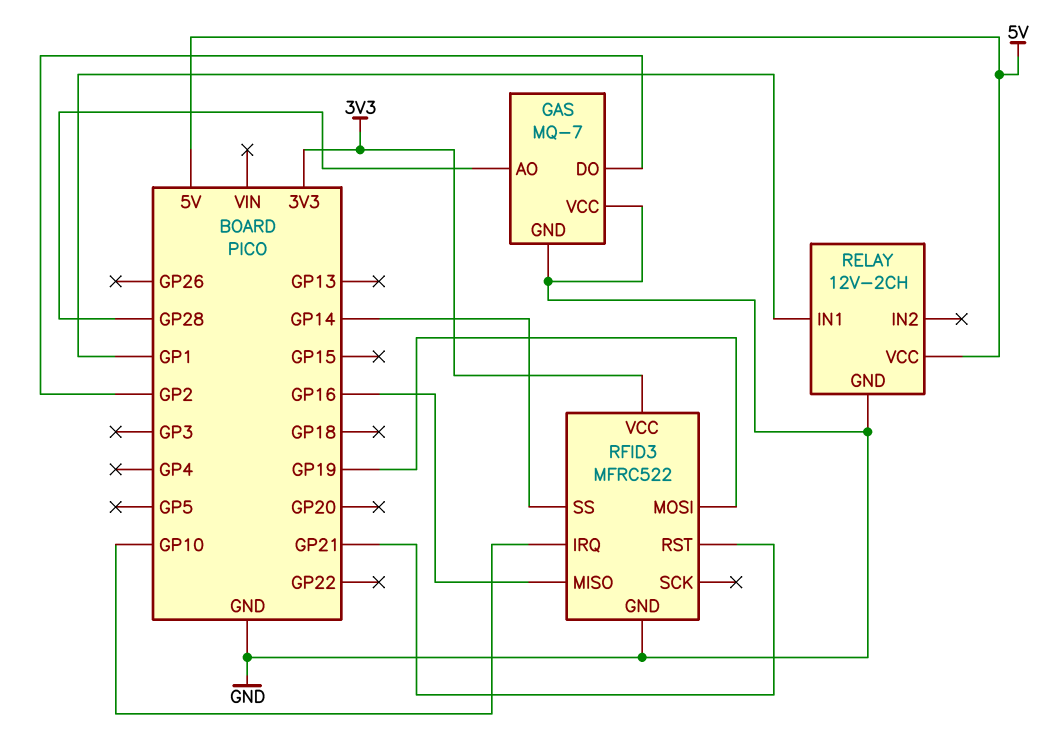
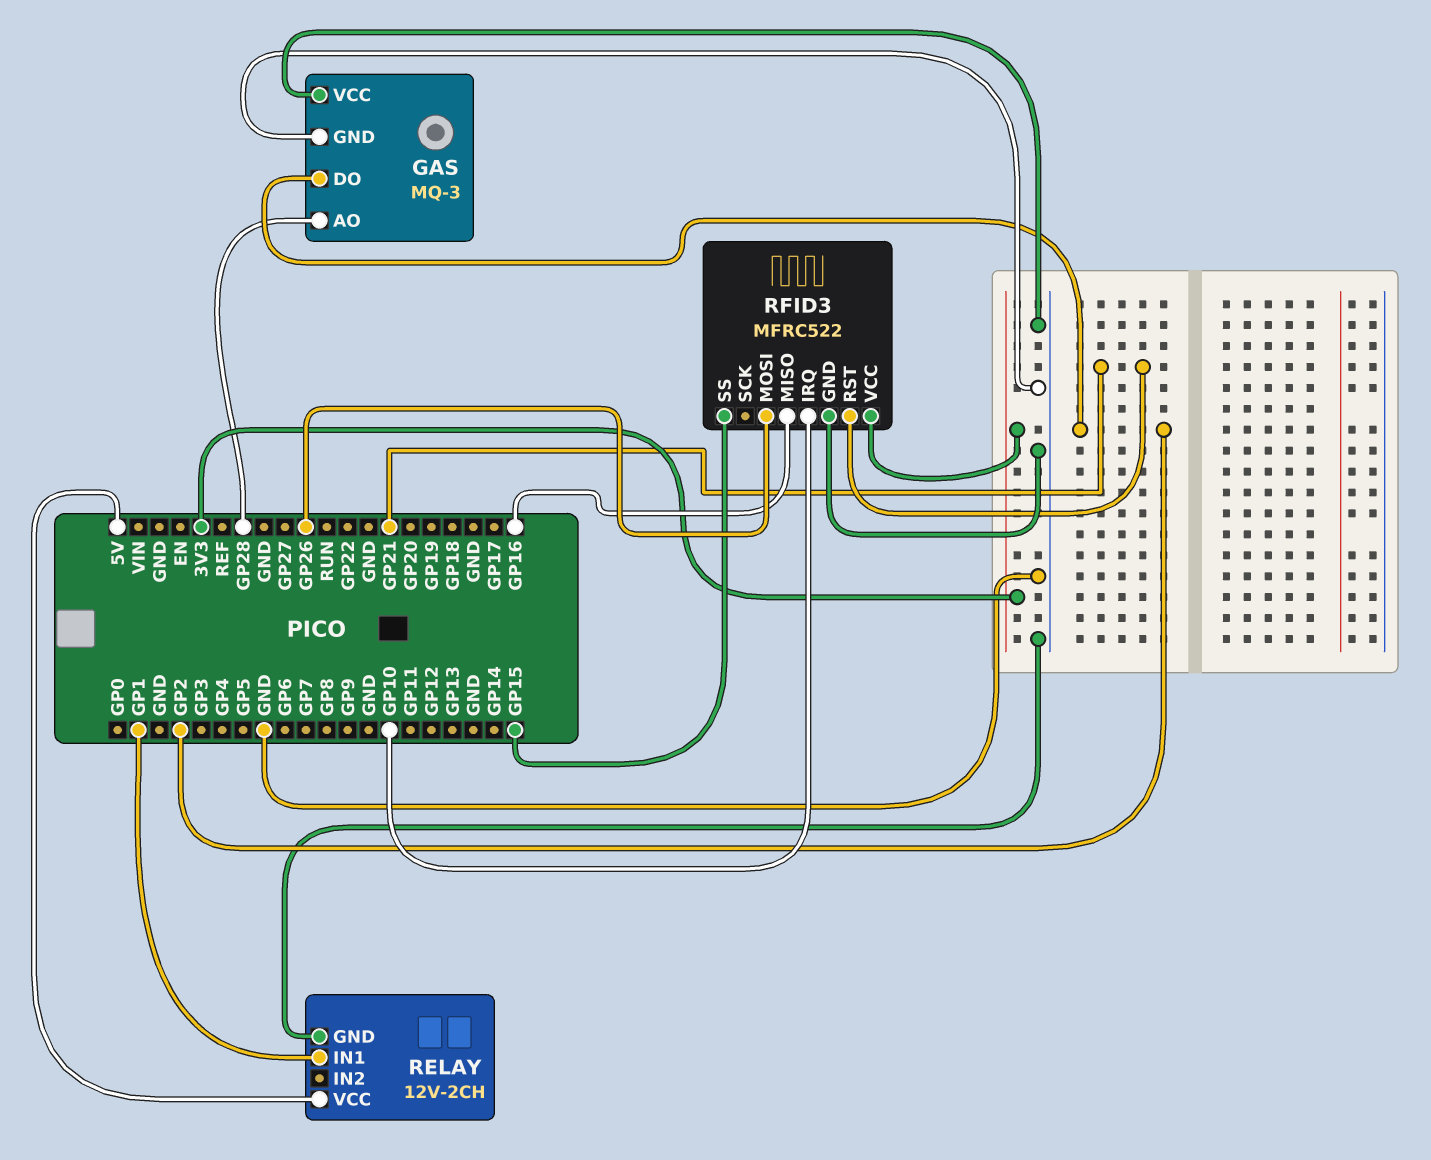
GAS: MQ-7 -> MQ-3
RFID3 pin MOSI: GP19 -> GP26
RFID3 pin SS: GP14 -> GP15

